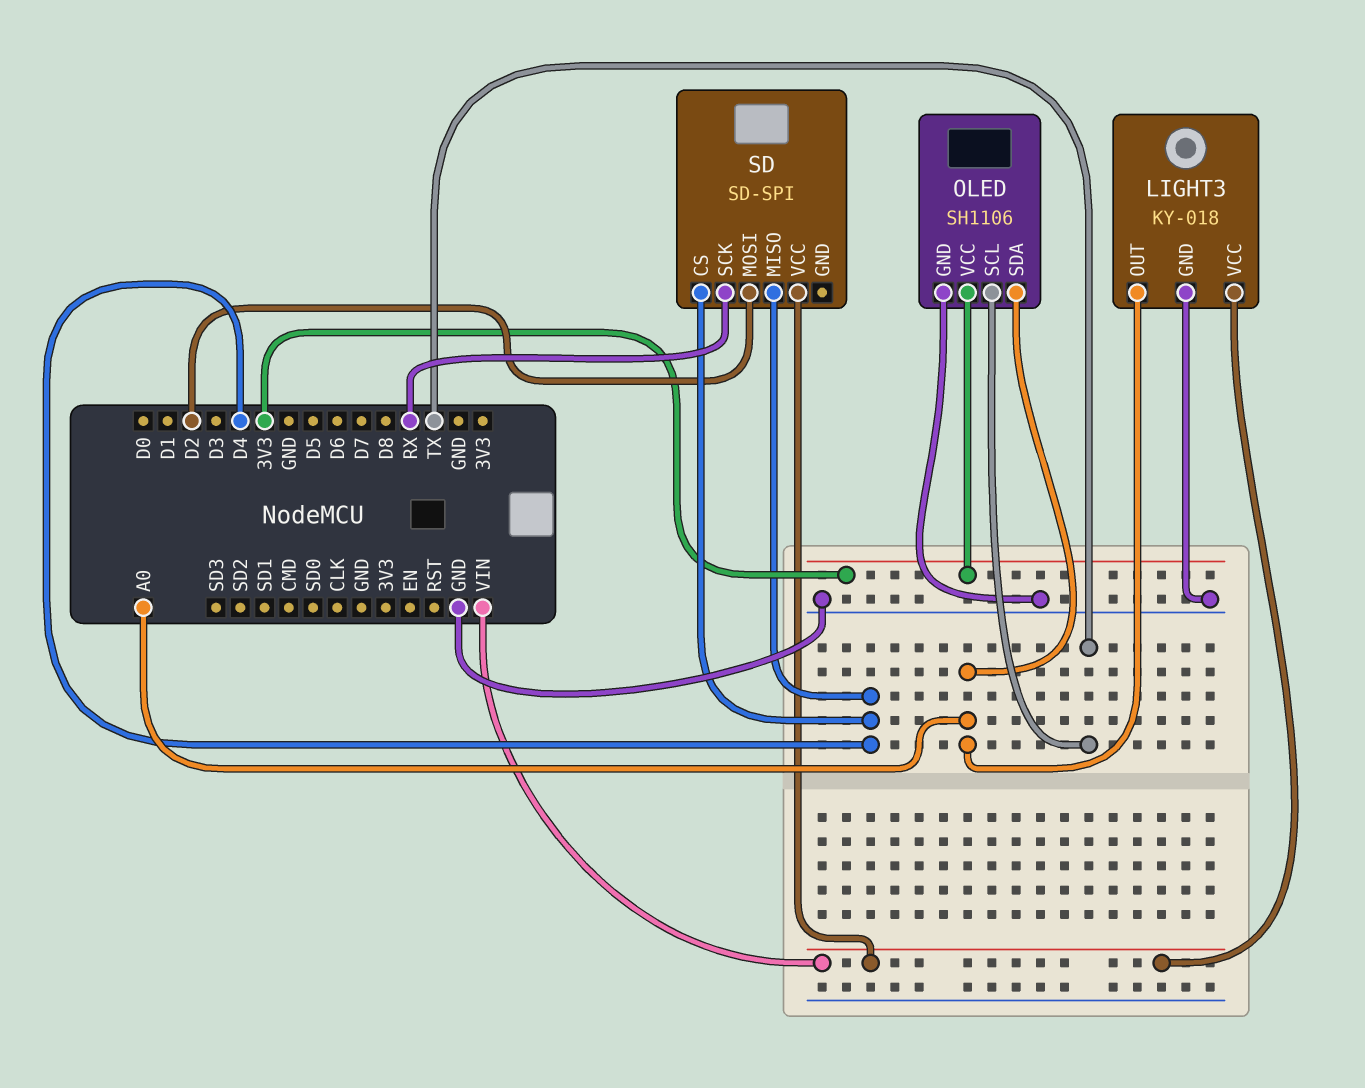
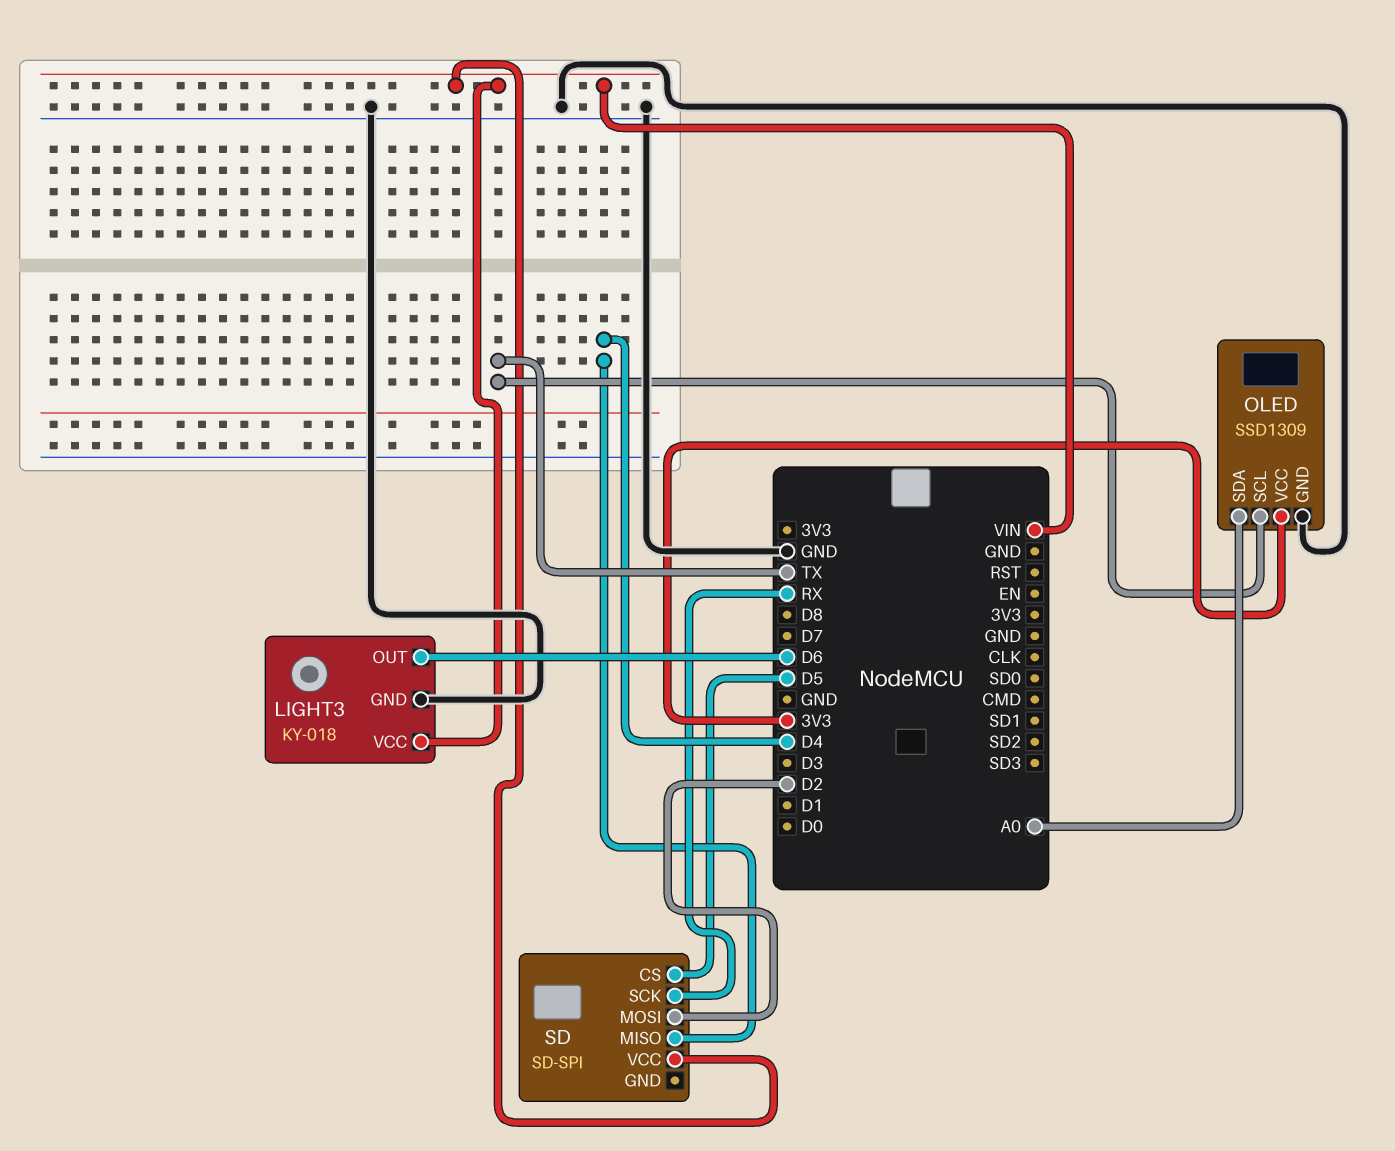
LIGHT3 pin OUT: A0 -> D6
OLED: SH1106 -> SSD1309
SD pin CS: D4 -> D5

